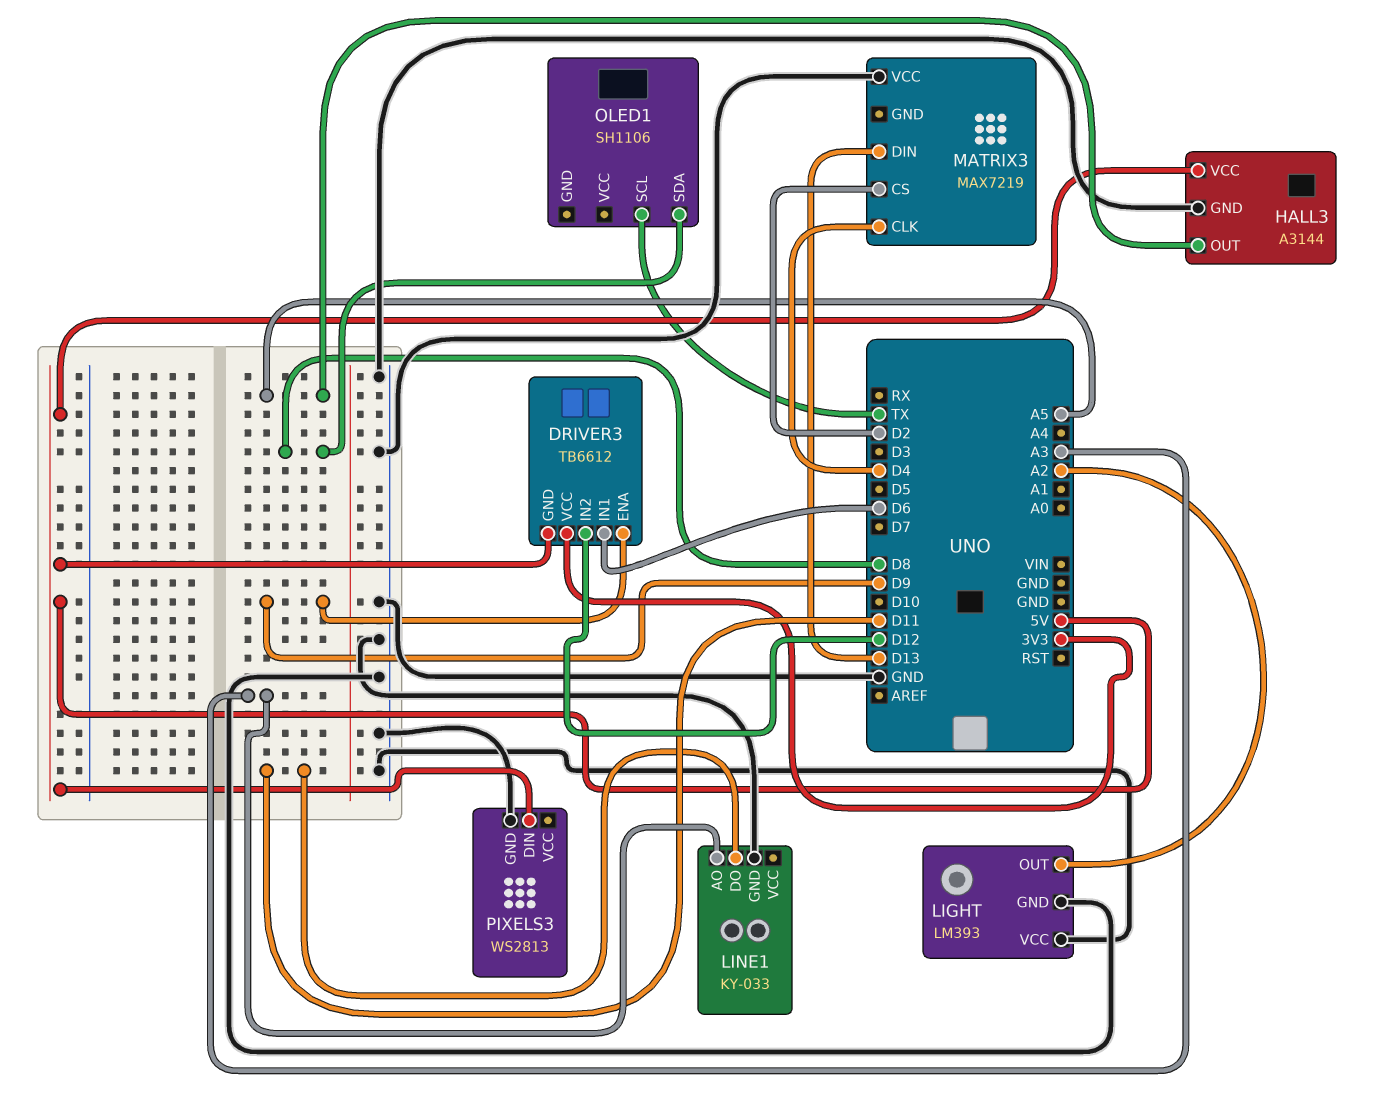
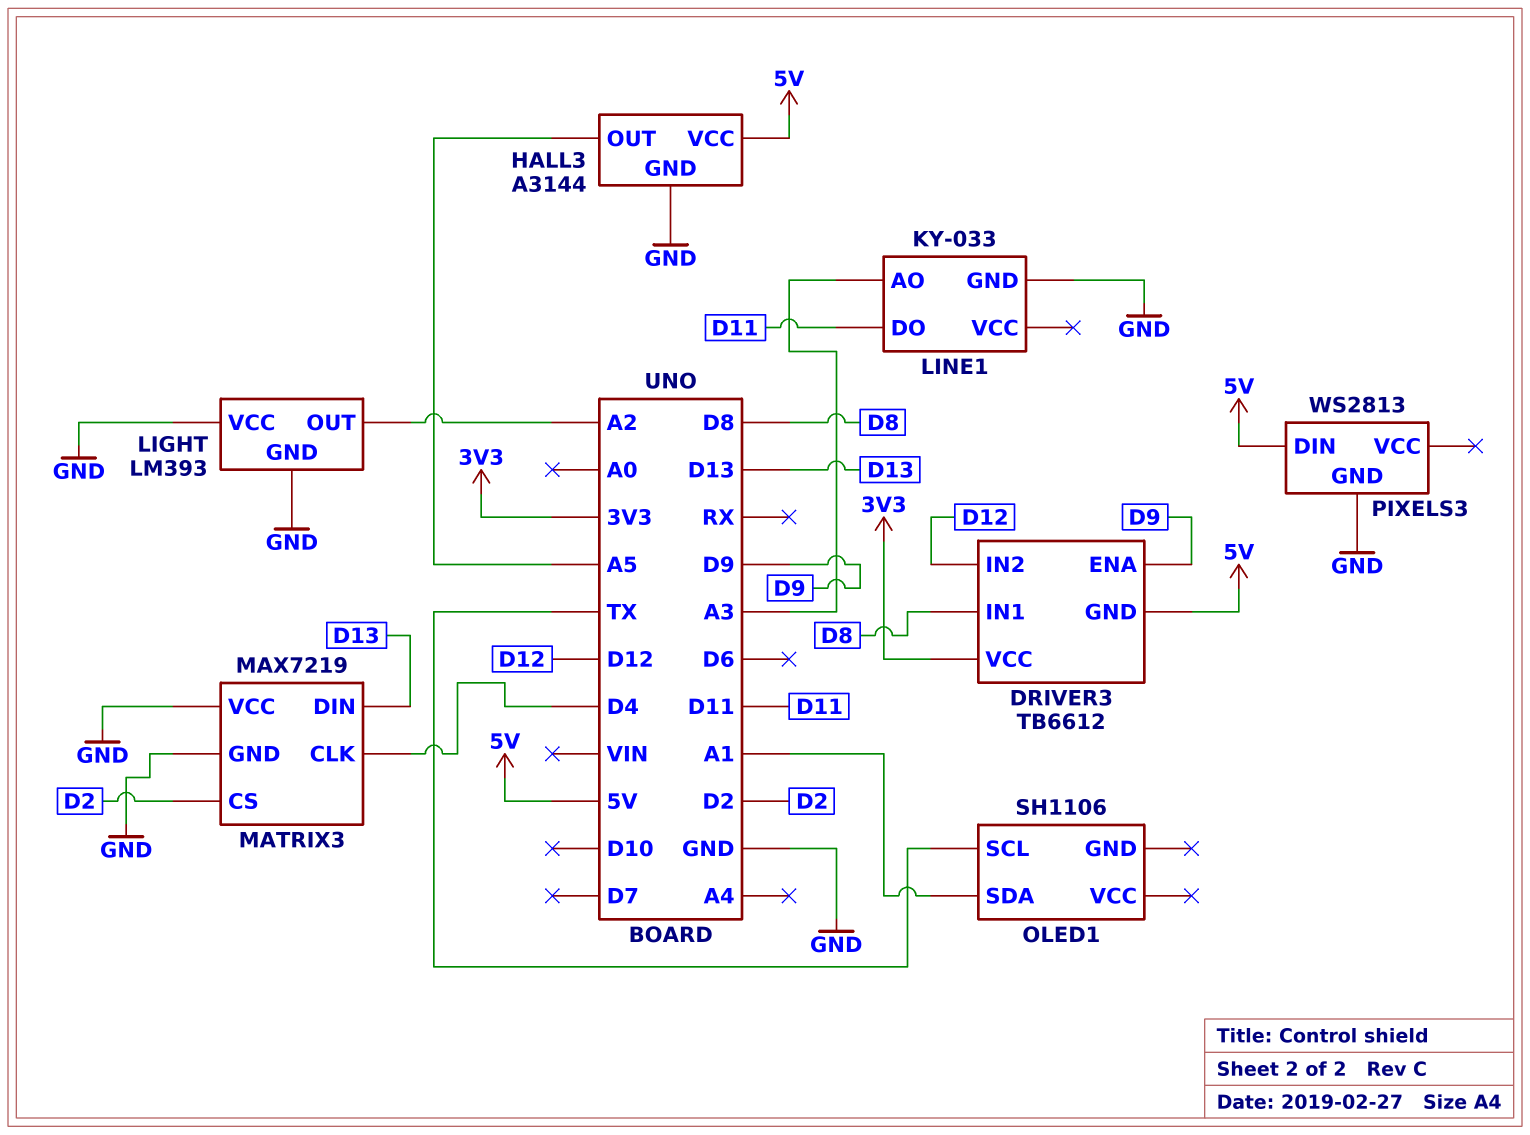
DRIVER3 pin IN1: D6 -> D8
MATRIX3 pin GND: none -> GND
OLED1 pin SDA: D8 -> A1

